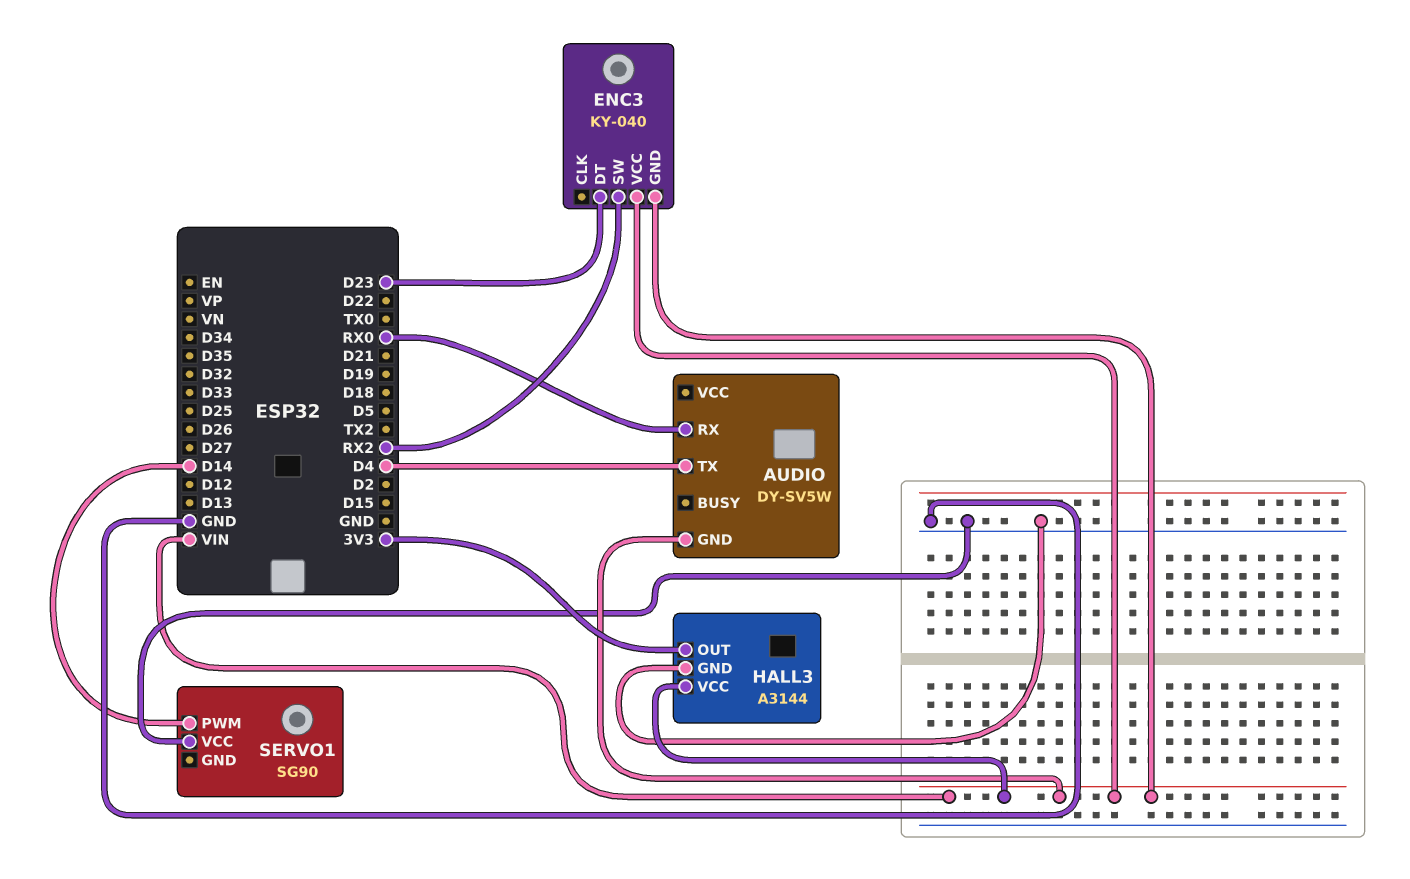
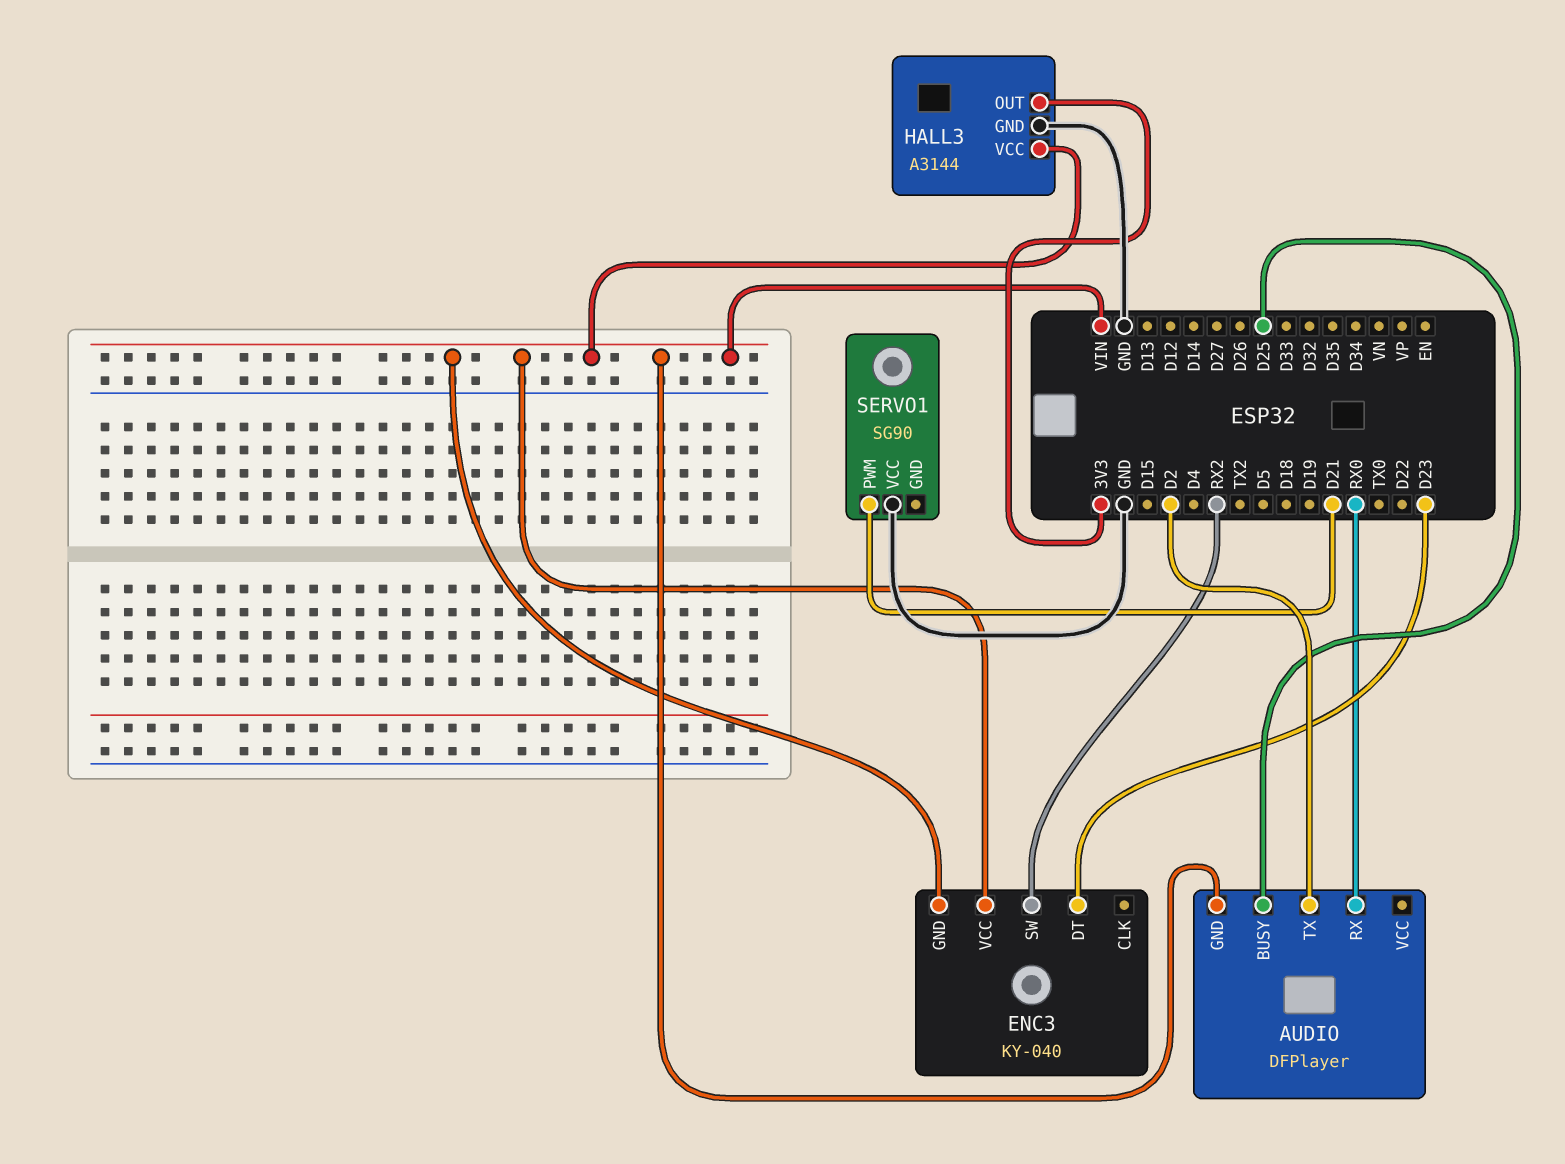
AUDIO: DY-SV5W -> DFPlayer
AUDIO pin BUSY: none -> D25
AUDIO pin TX: D4 -> D2
SERVO1 pin PWM: D14 -> D21

